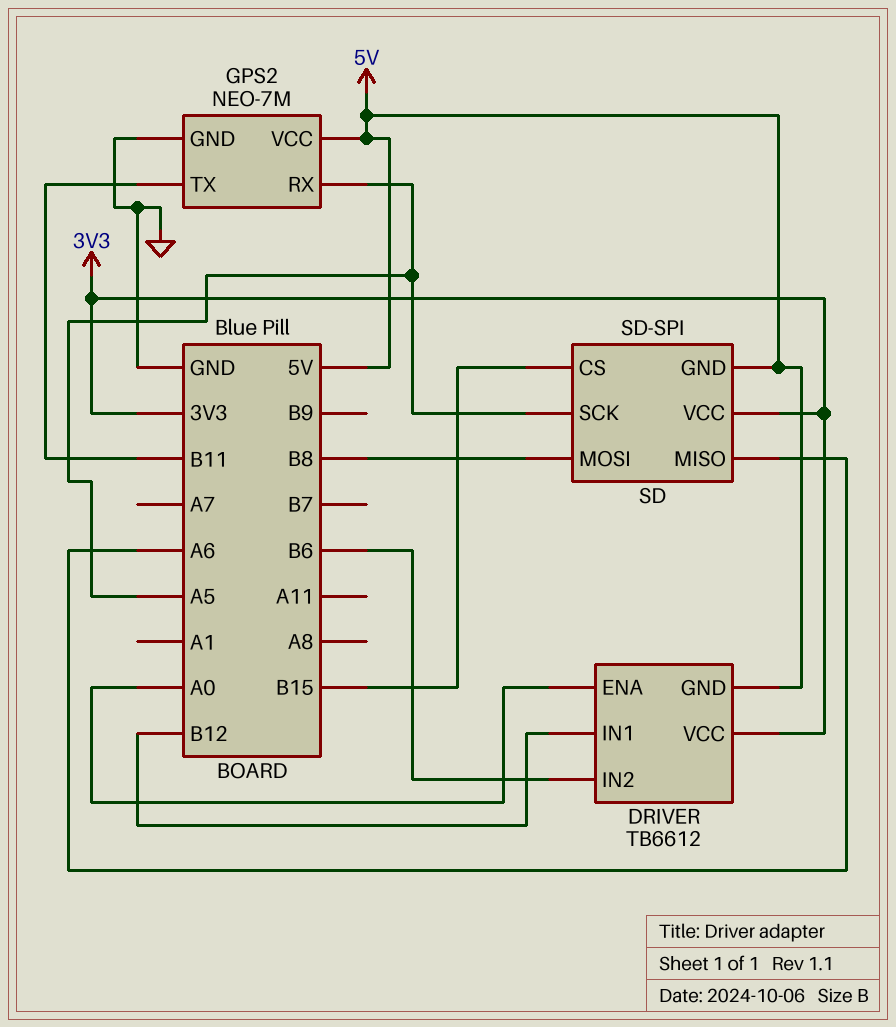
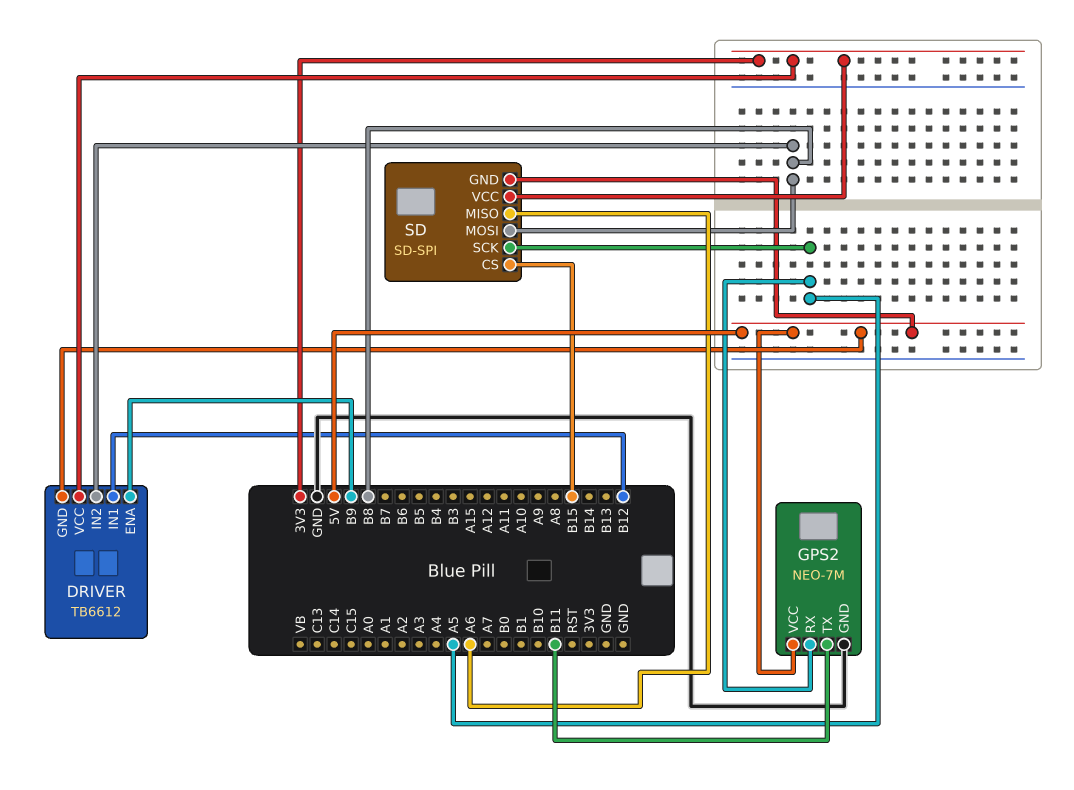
DRIVER pin ENA: A0 -> B9
DRIVER pin IN2: B6 -> B8

